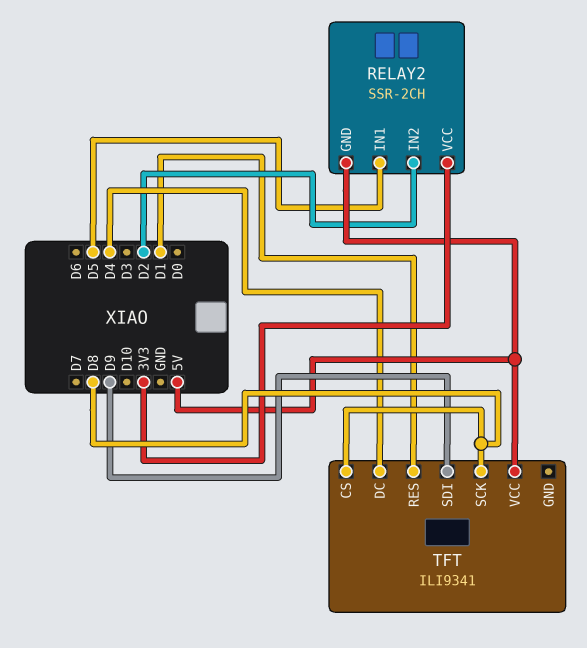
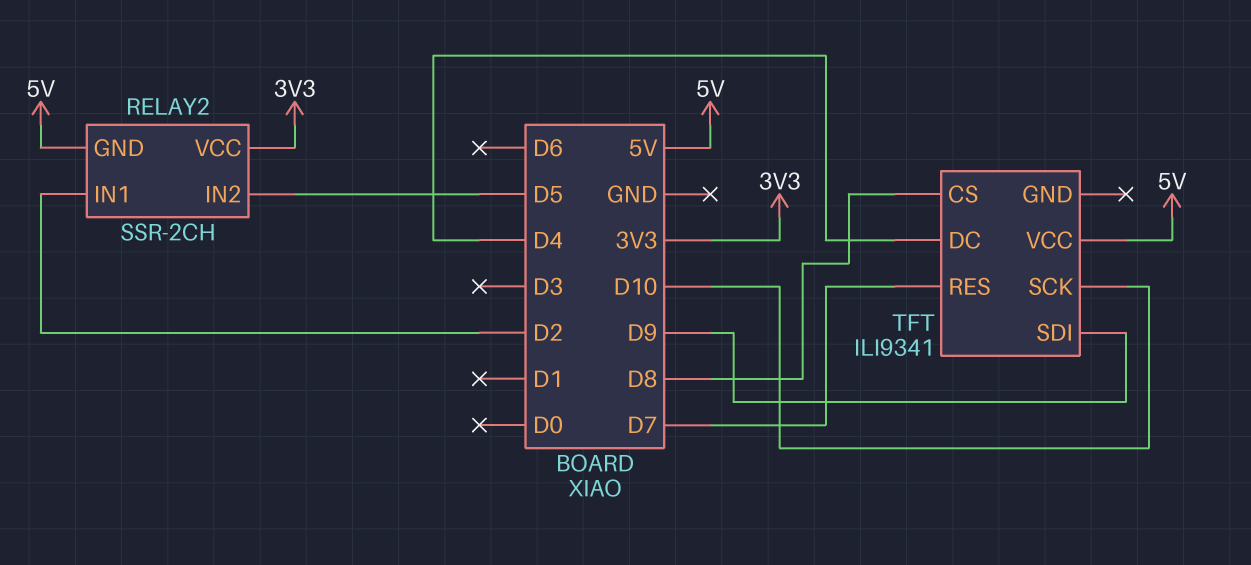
RELAY2 pin IN1: D5 -> D2
RELAY2 pin IN2: D2 -> D5
TFT pin RES: D1 -> D7
TFT pin SCK: D8 -> D10

